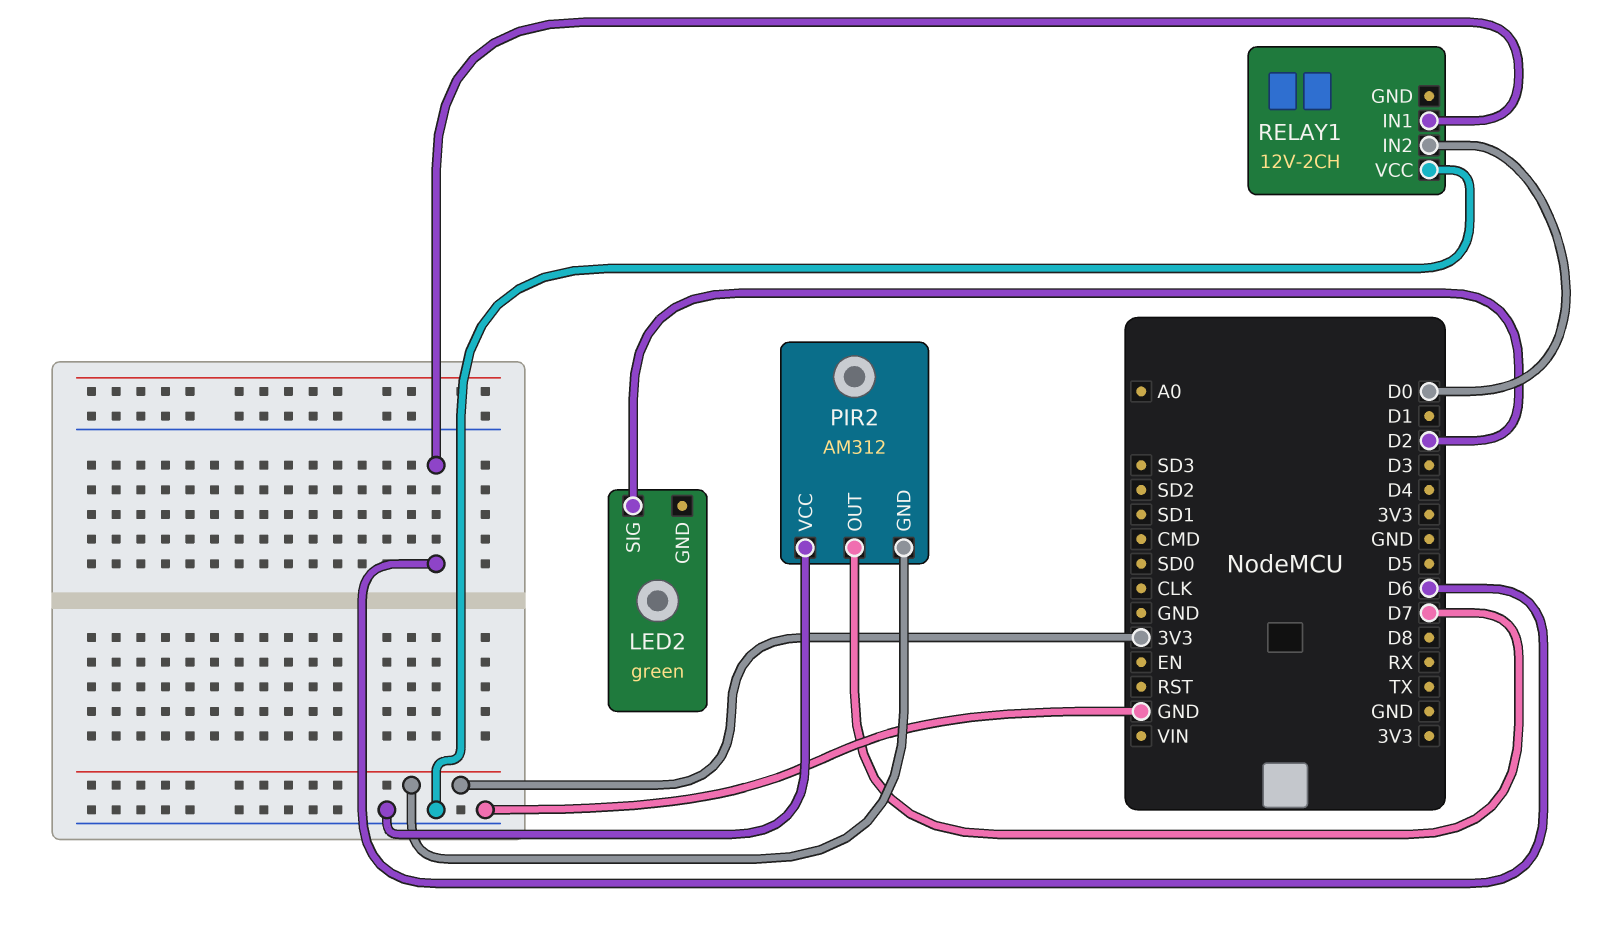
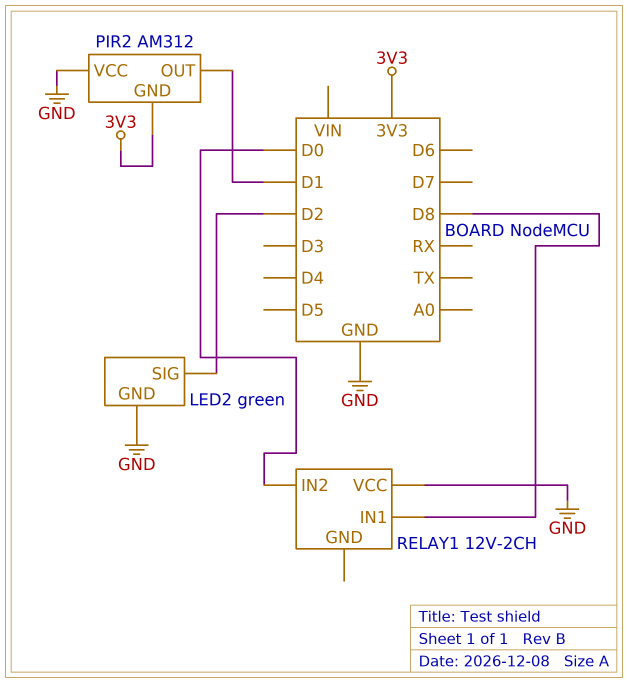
LED2 pin GND: none -> GND
PIR2 pin OUT: D7 -> D1
RELAY1 pin IN1: D6 -> D8

